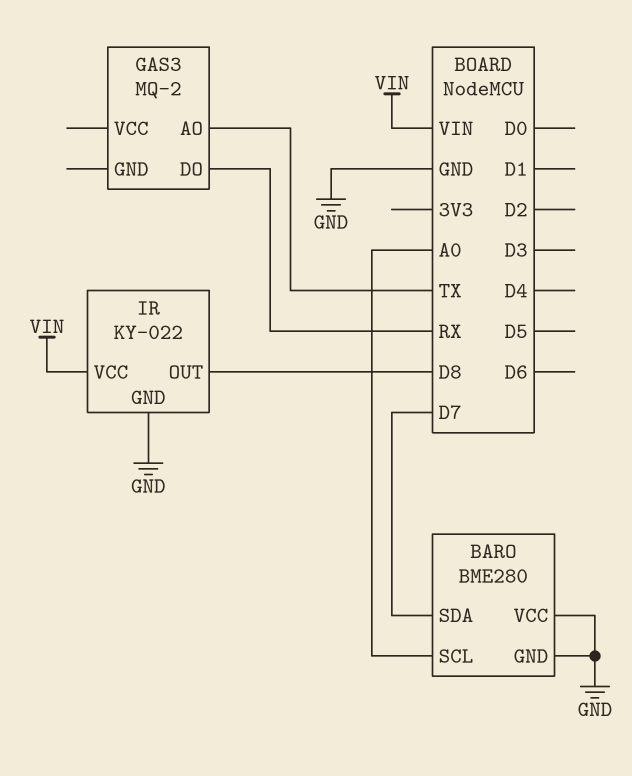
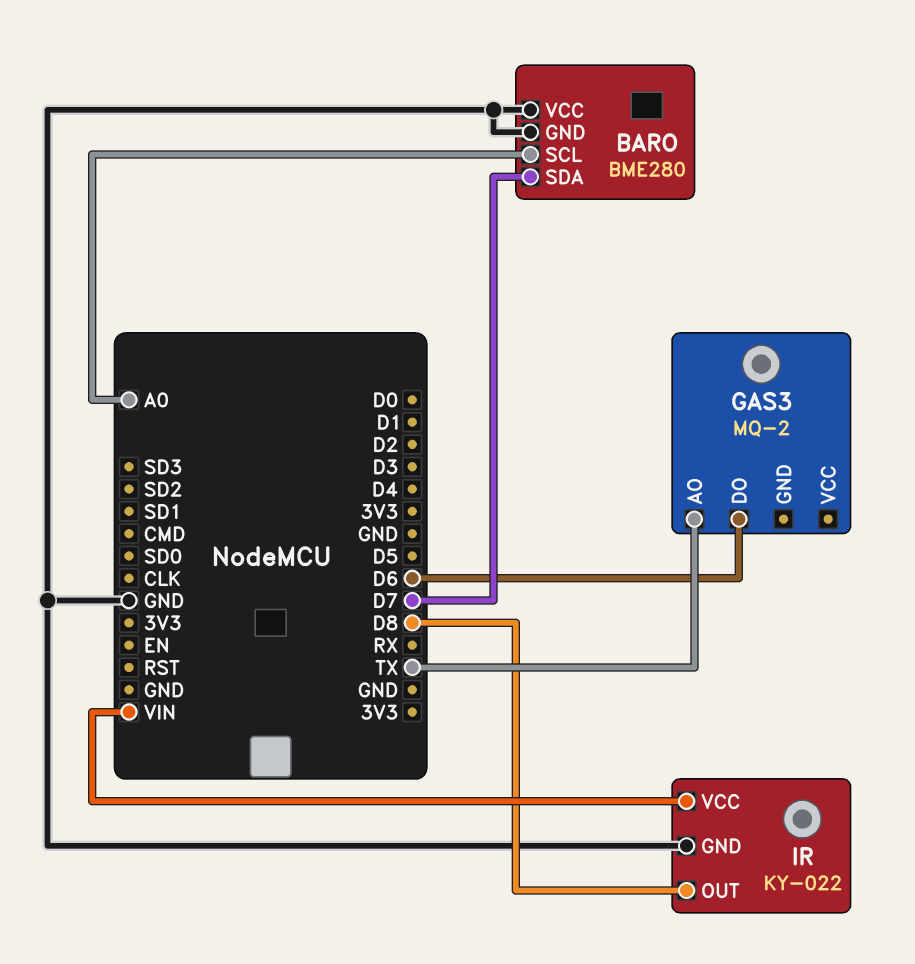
GAS3 pin DO: RX -> D6

